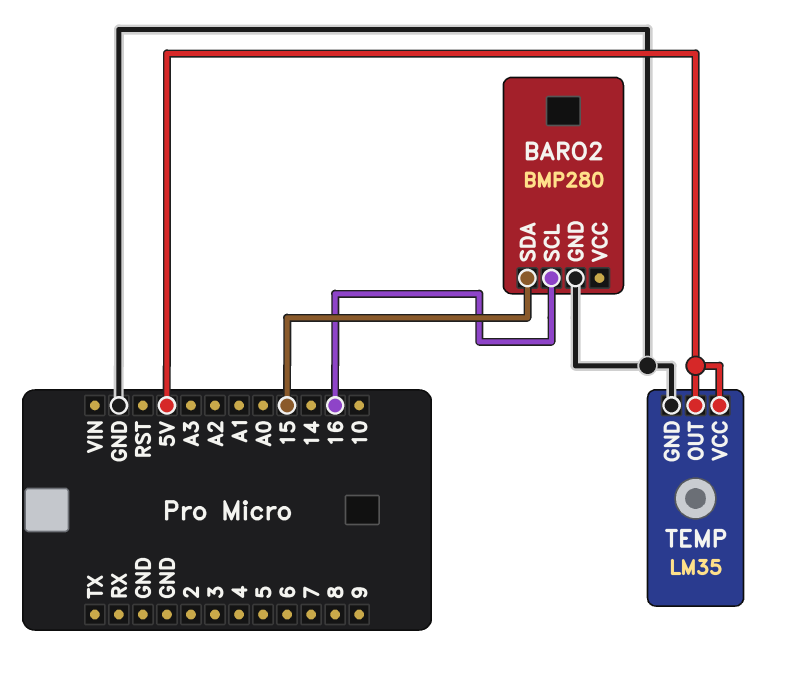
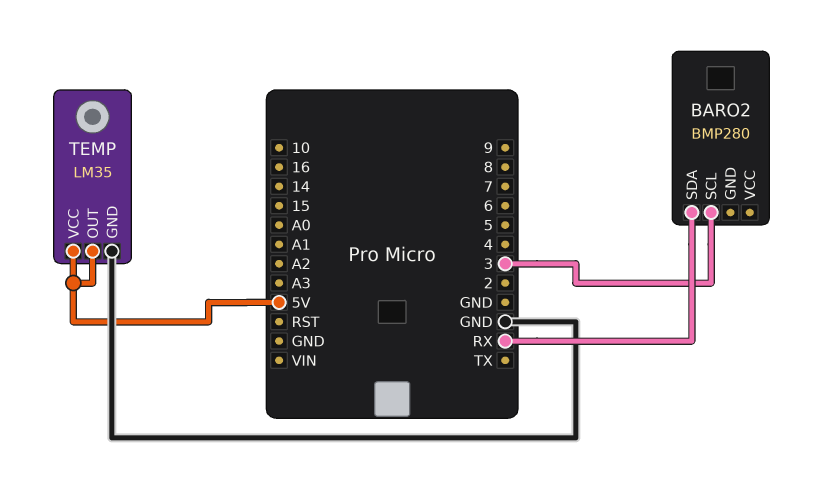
BARO2 pin GND: GND -> none
BARO2 pin SCL: 16 -> 3
BARO2 pin SDA: 15 -> RX

